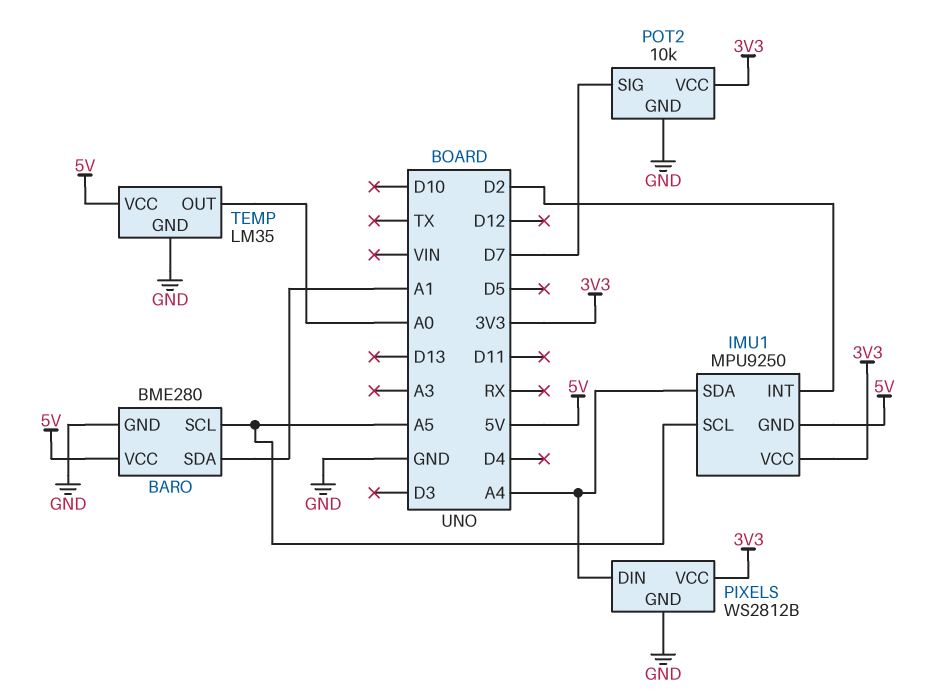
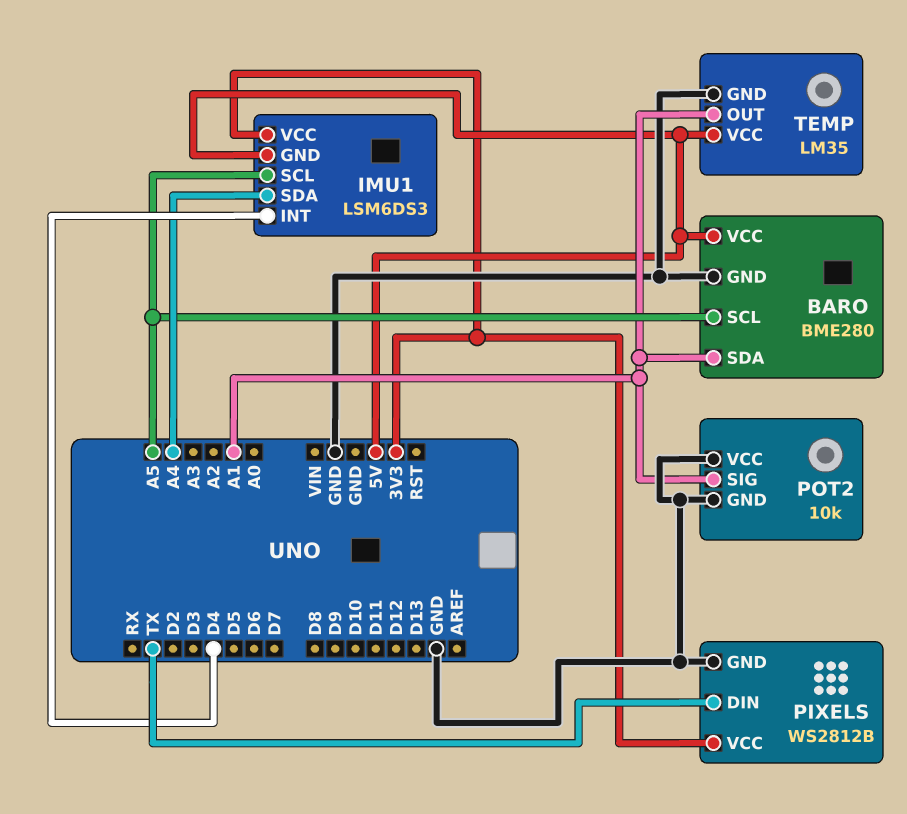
IMU1: MPU9250 -> LSM6DS3
IMU1 pin INT: D2 -> D4
PIXELS pin DIN: A4 -> TX
POT2 pin SIG: D7 -> A1
POT2 pin VCC: 3V3 -> GND
TEMP pin OUT: A0 -> A1

